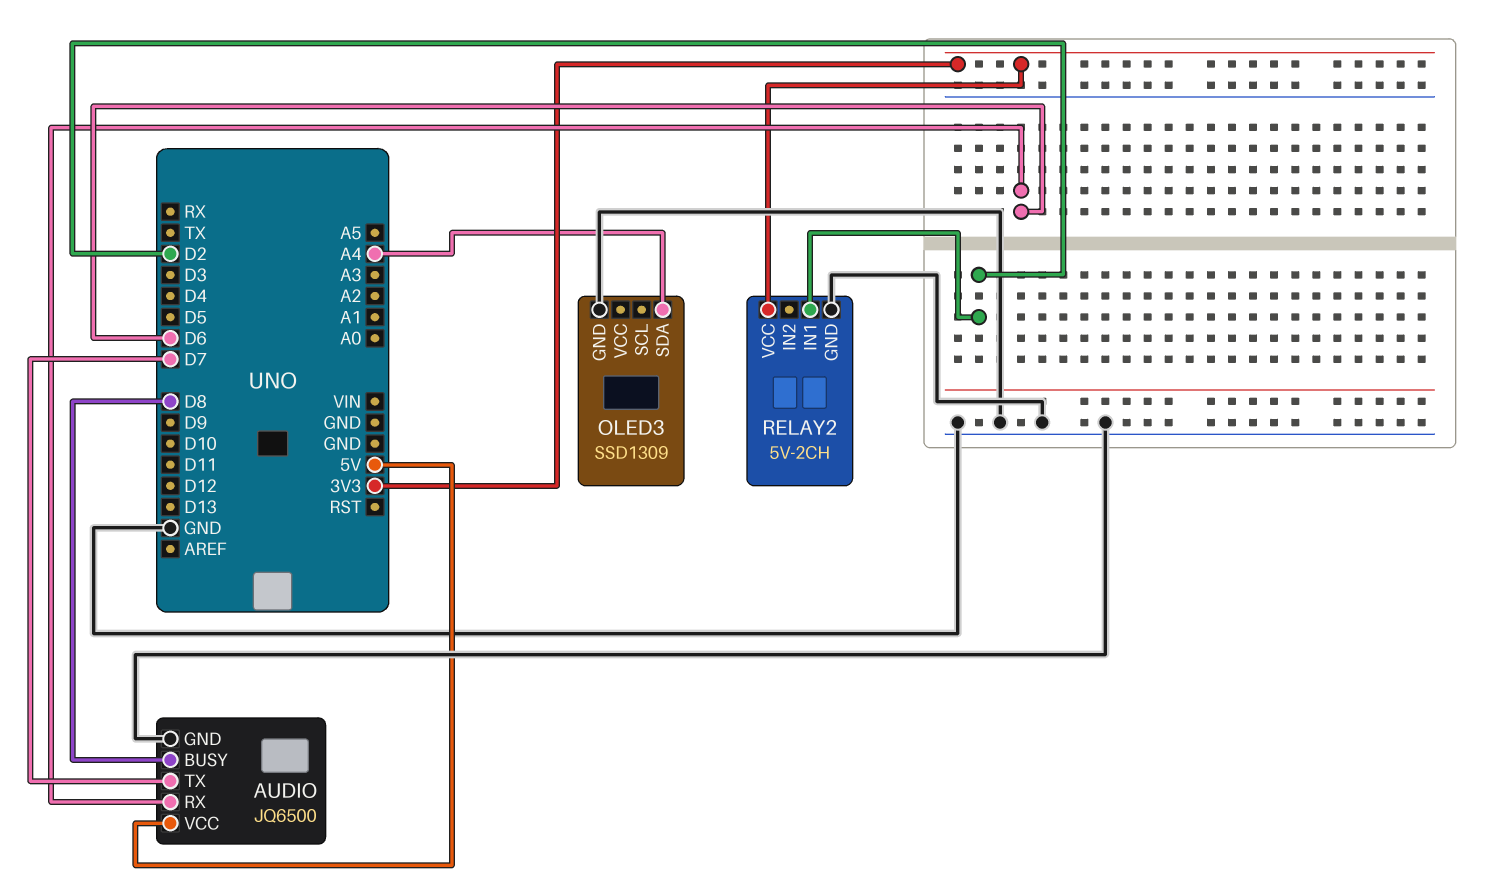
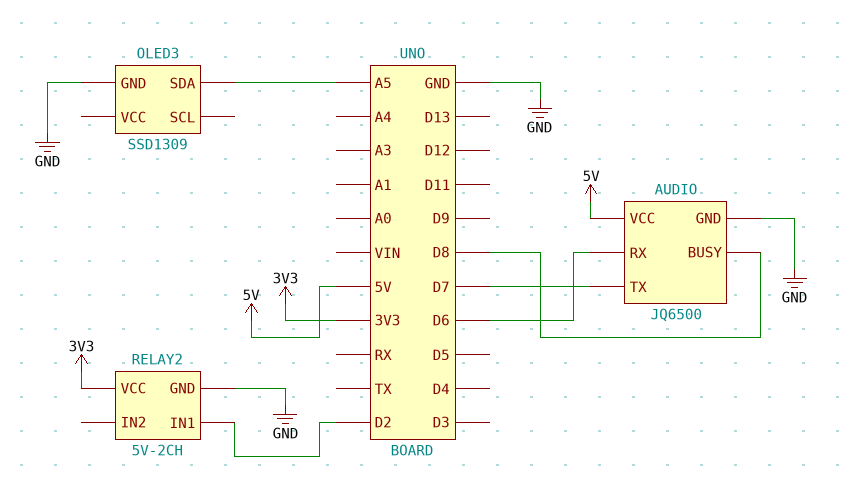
OLED3 pin SDA: A4 -> A5

